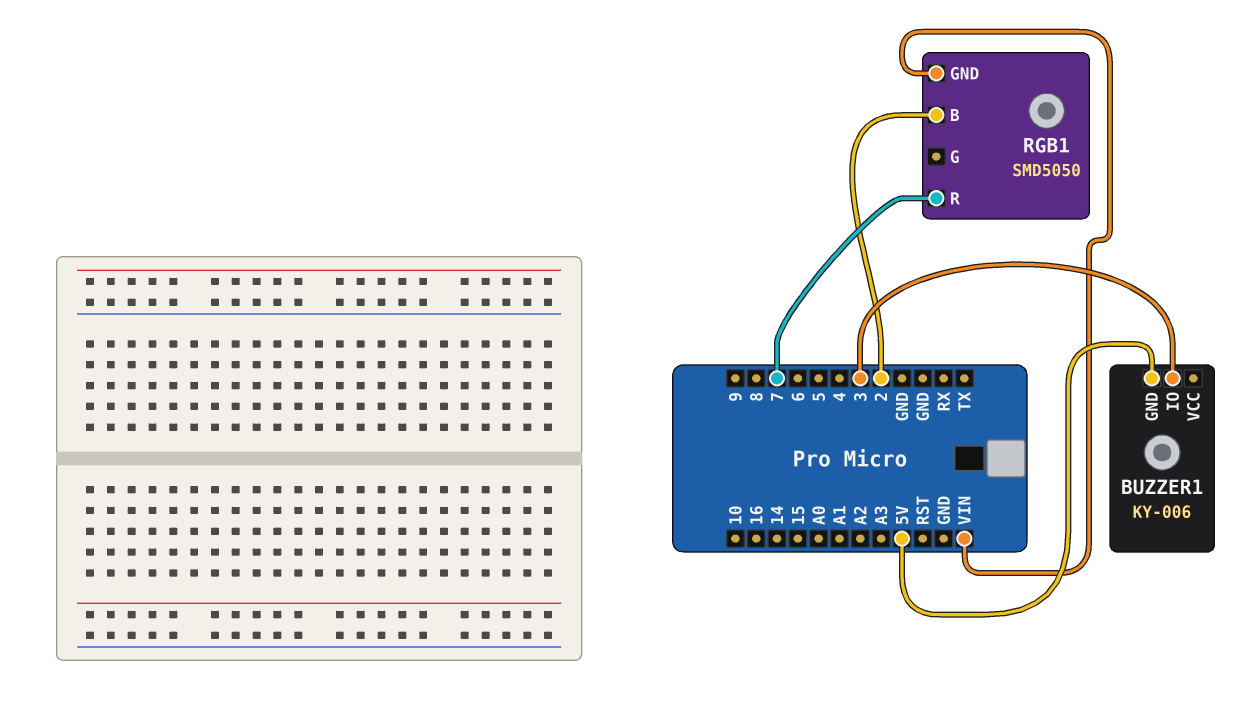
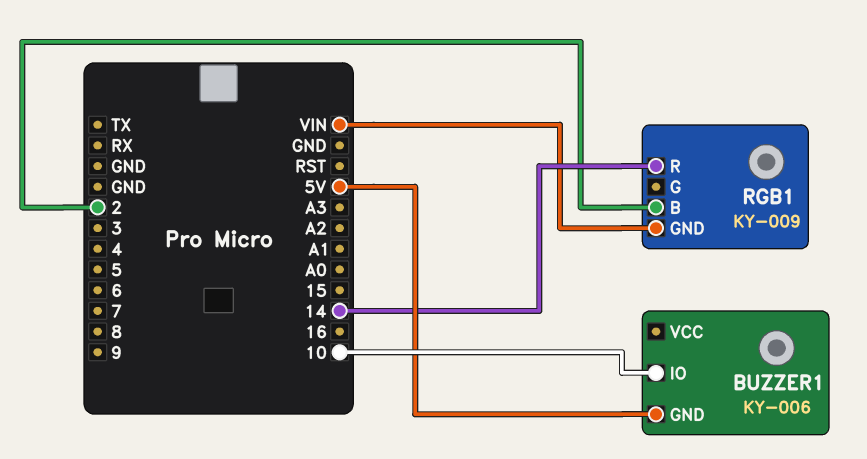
BUZZER1 pin IO: 3 -> 10
RGB1: SMD5050 -> KY-009
RGB1 pin R: 7 -> 14

